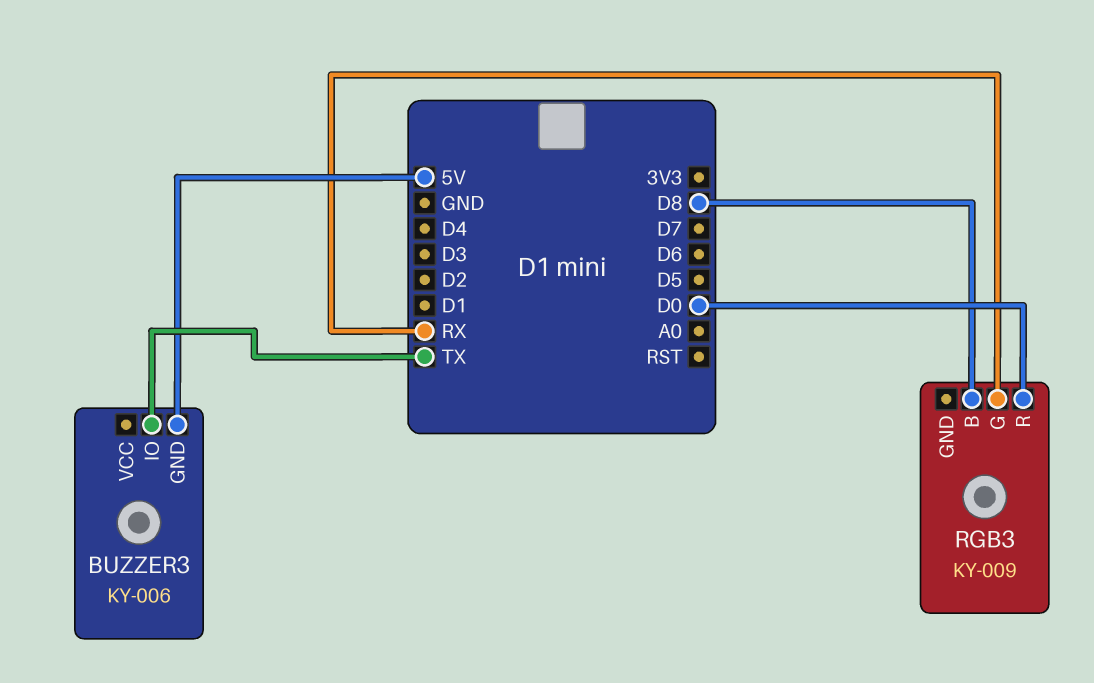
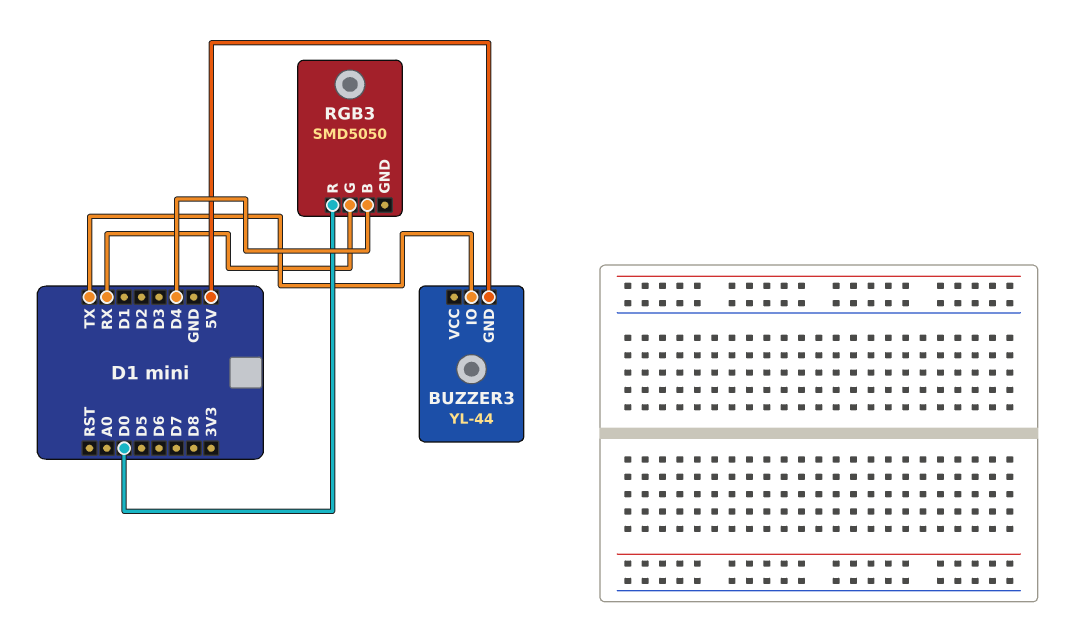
BUZZER3: KY-006 -> YL-44
RGB3: KY-009 -> SMD5050
RGB3 pin B: D8 -> D4

